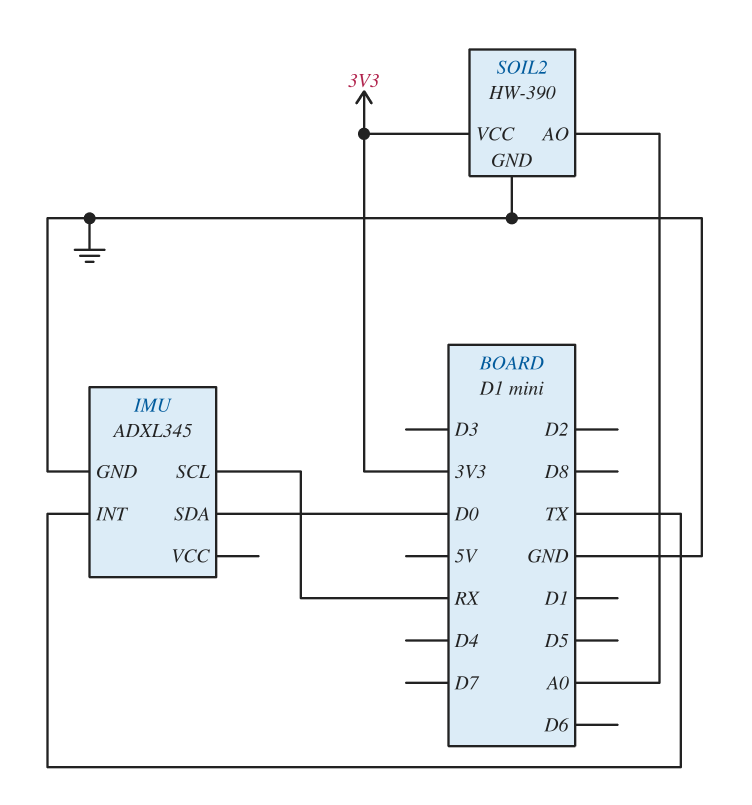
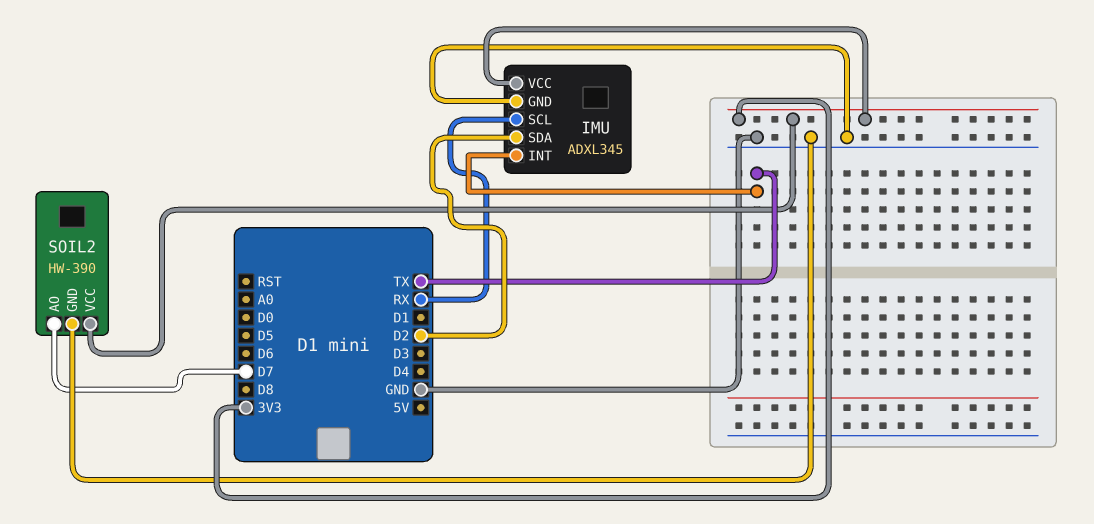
IMU pin SDA: D0 -> D2
IMU pin VCC: none -> 3V3
SOIL2 pin AO: A0 -> D7

